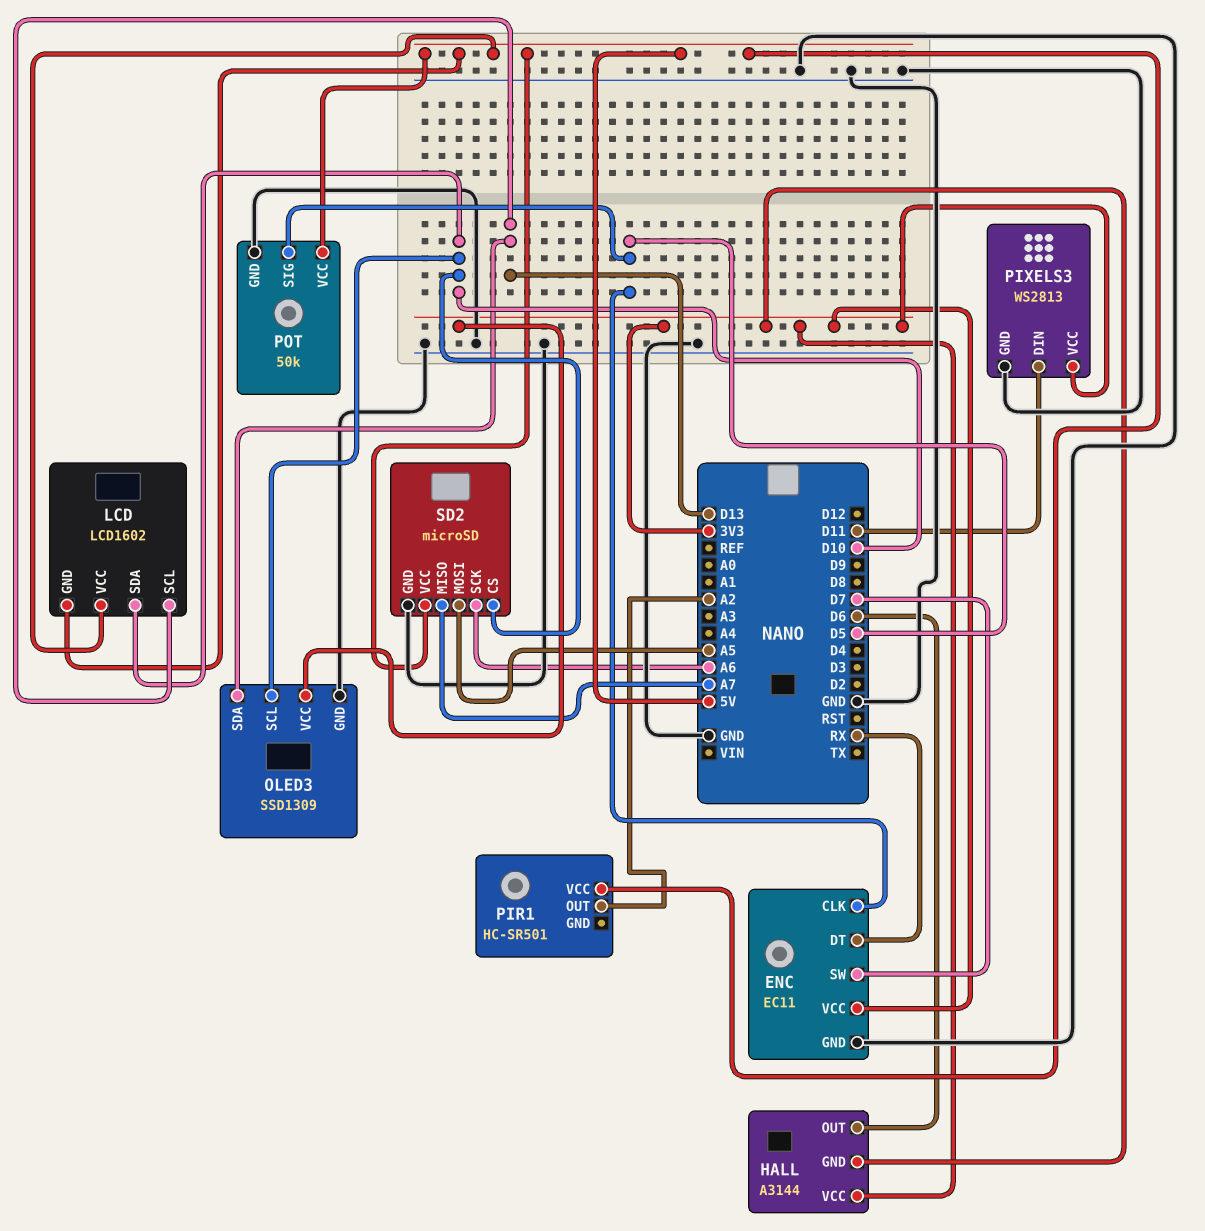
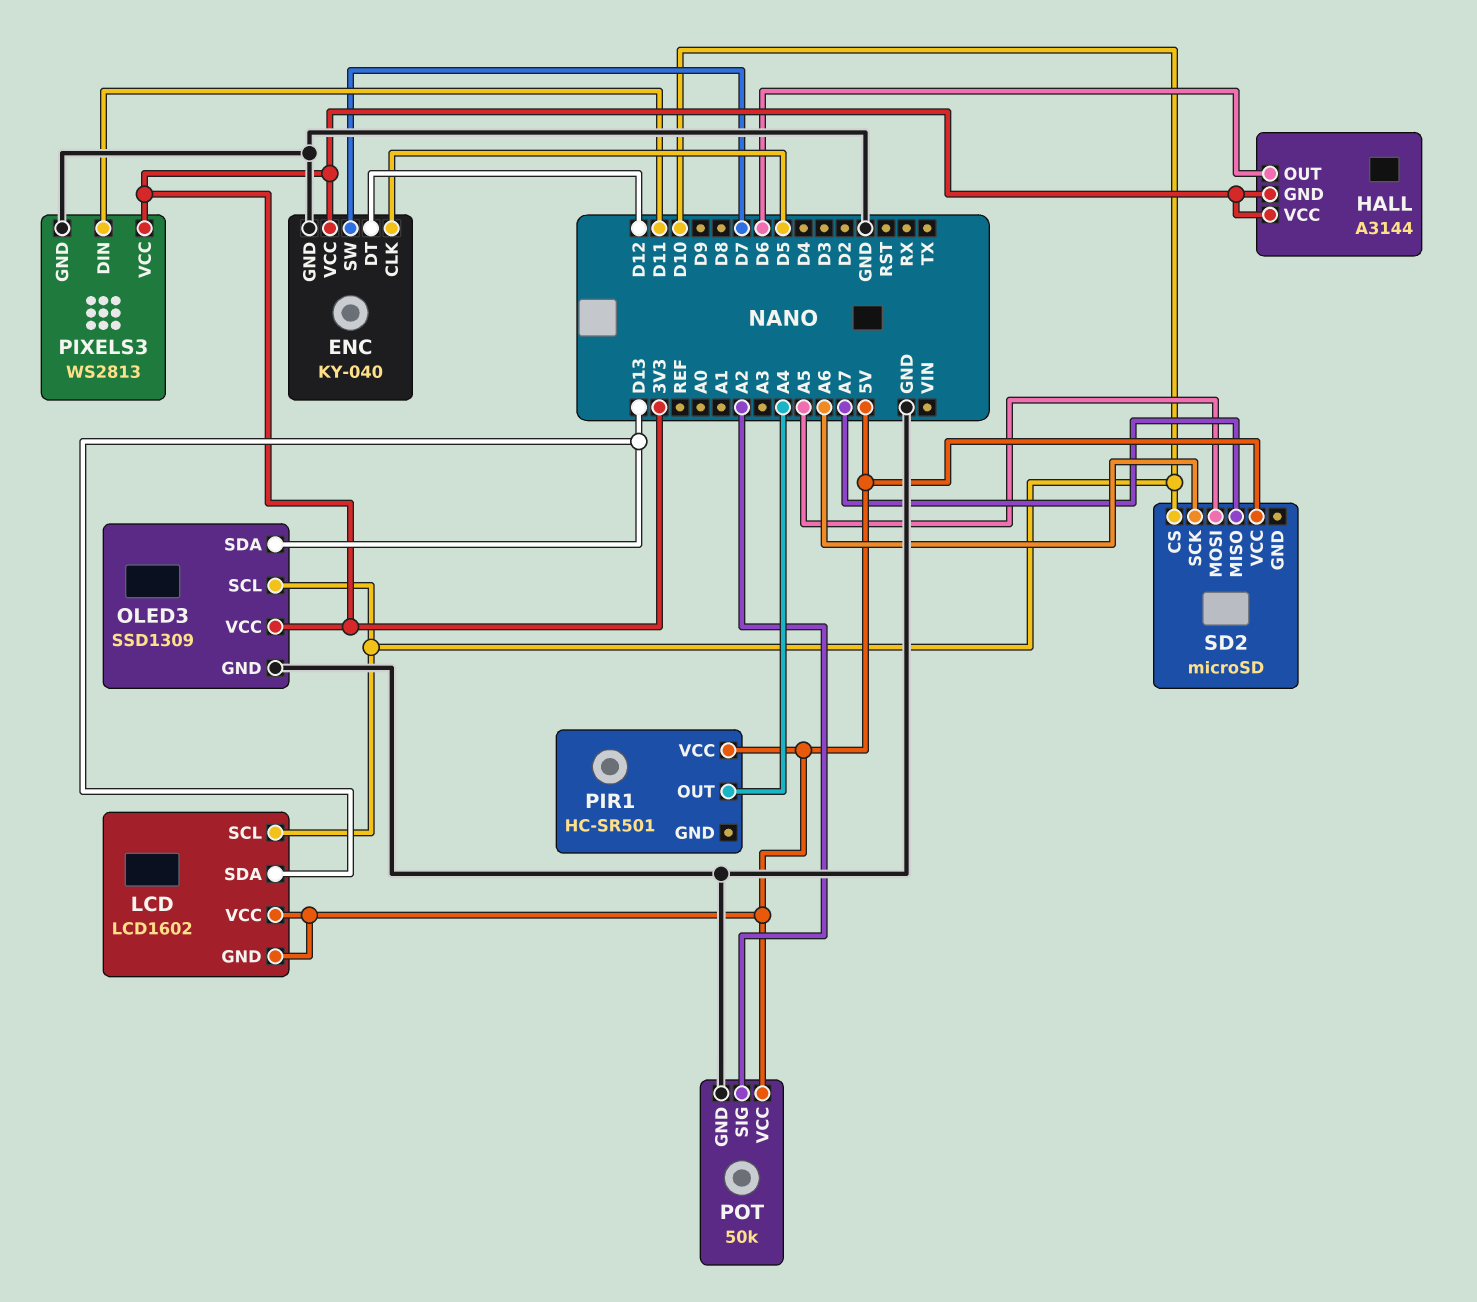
ENC: EC11 -> KY-040
ENC pin DT: RX -> D12
LCD pin SCL: D13 -> D10
LCD pin SDA: D10 -> D13
PIR1 pin OUT: A2 -> A4
POT pin SIG: D5 -> A2
SD2 pin GND: GND -> none

